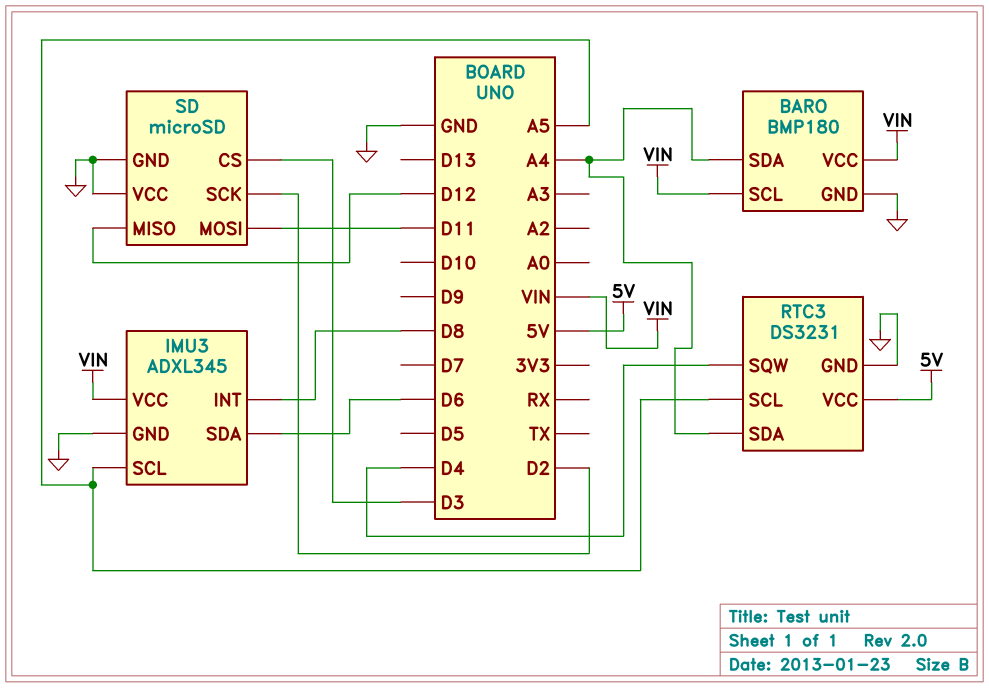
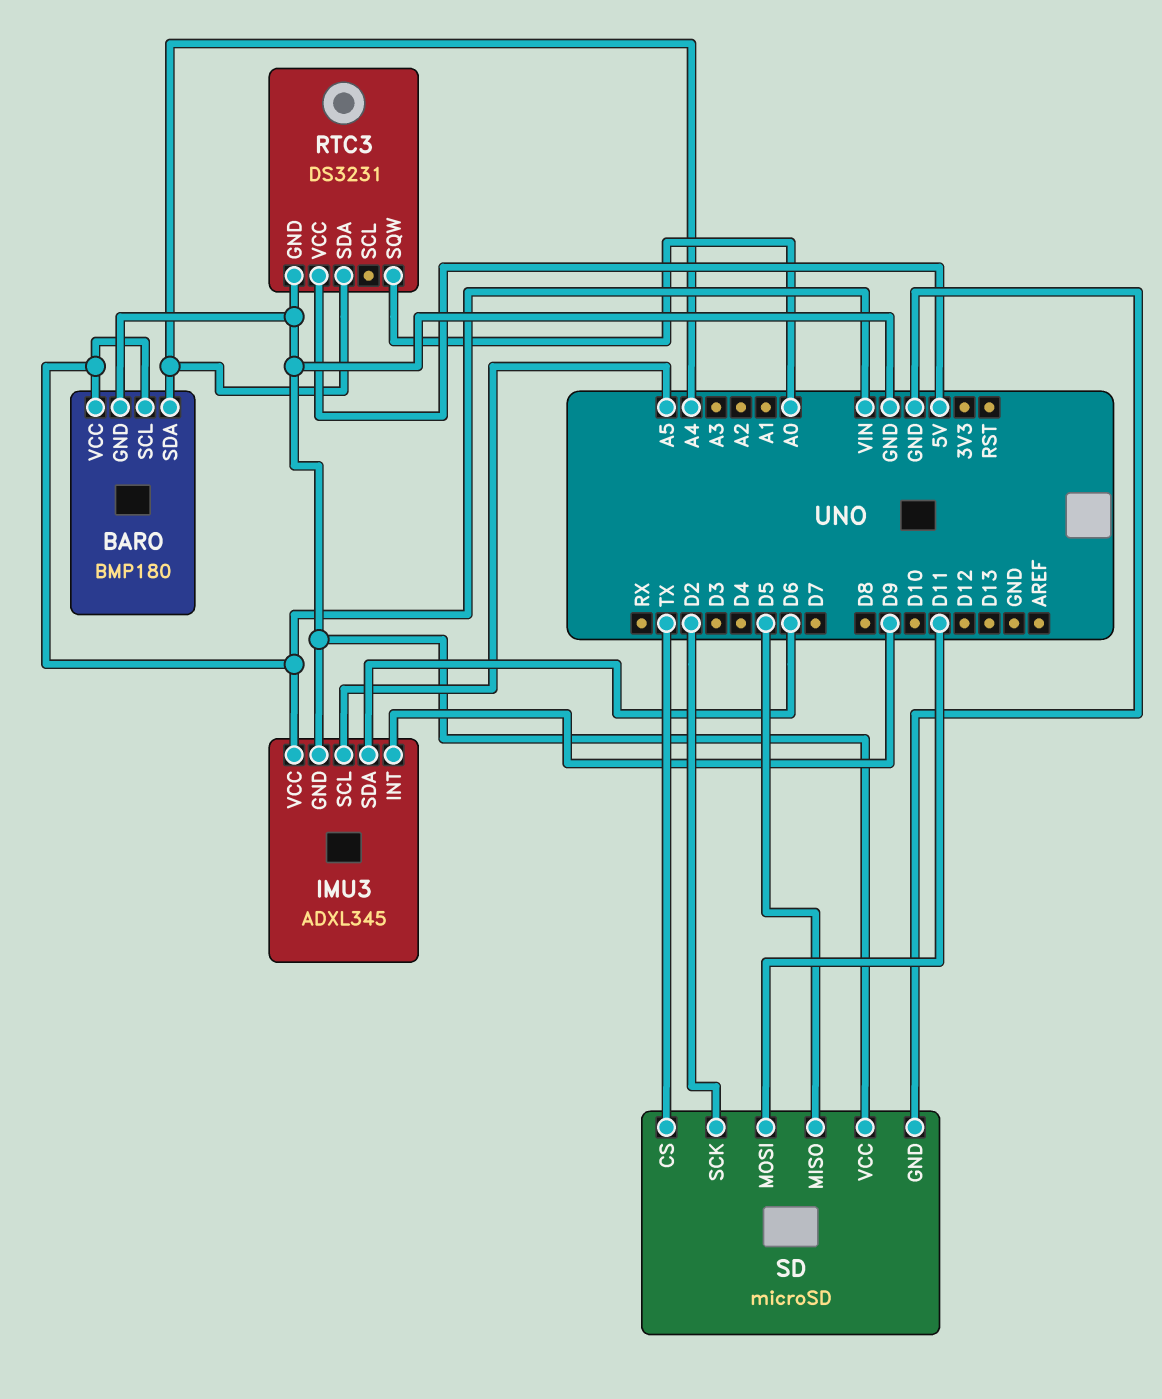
IMU3 pin INT: D8 -> D9
RTC3 pin SCL: A5 -> none
RTC3 pin SQW: D4 -> A0
SD pin CS: D3 -> TX
SD pin MISO: D12 -> D5

